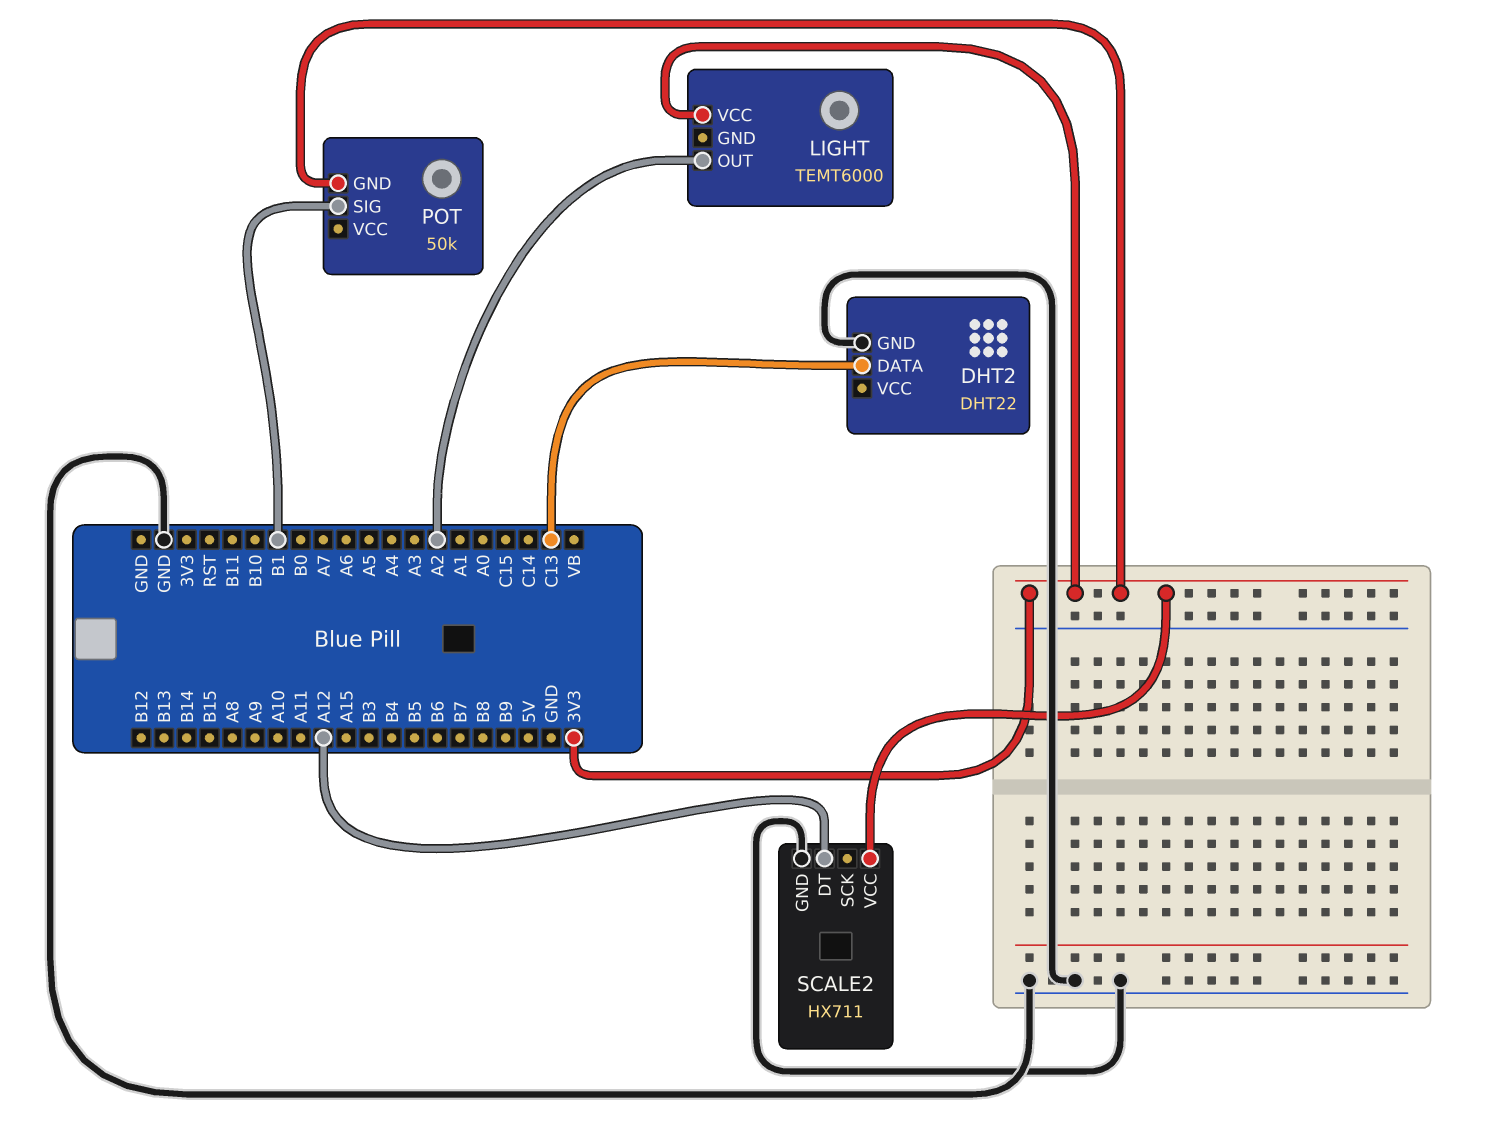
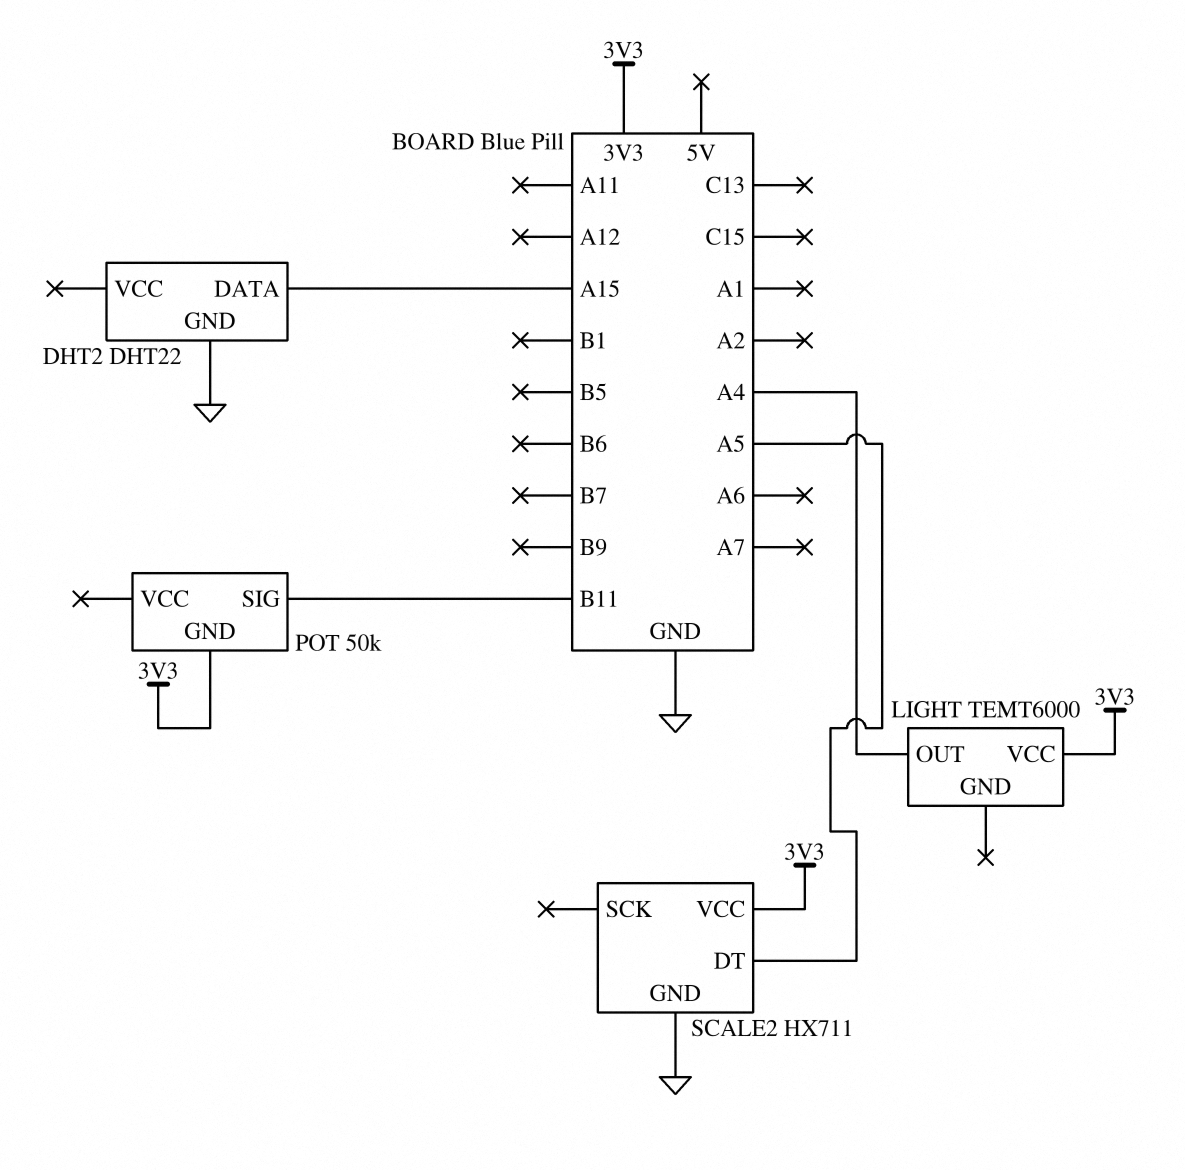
DHT2 pin DATA: C13 -> A15
LIGHT pin OUT: A2 -> A4
POT pin SIG: B1 -> B11
SCALE2 pin DT: A12 -> A5

